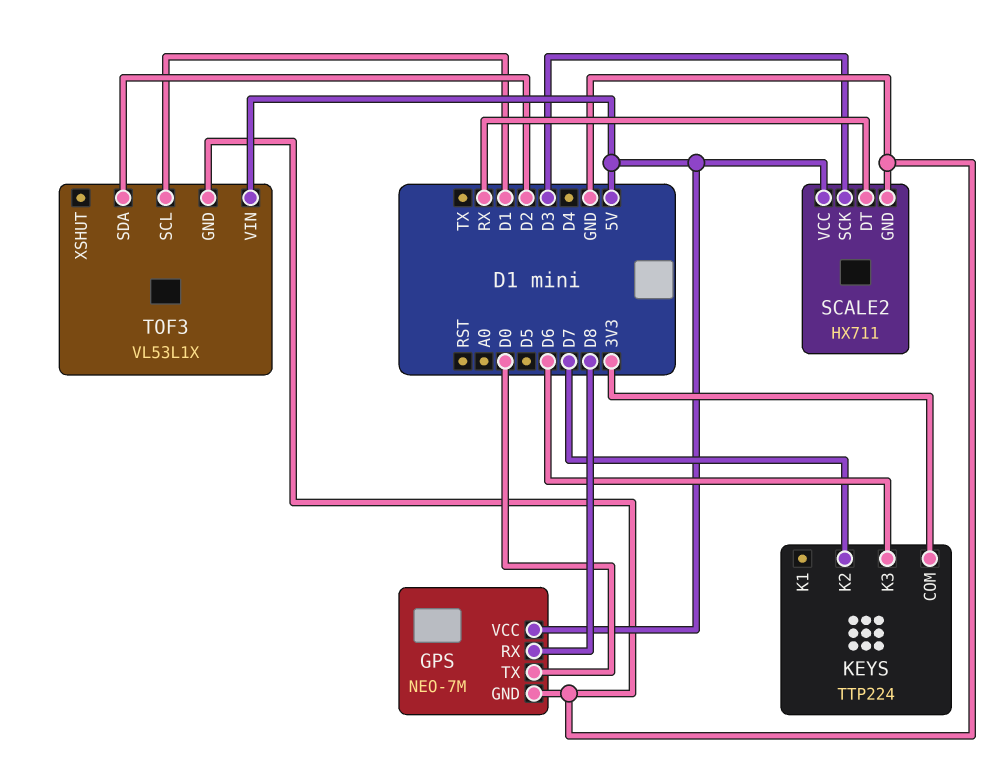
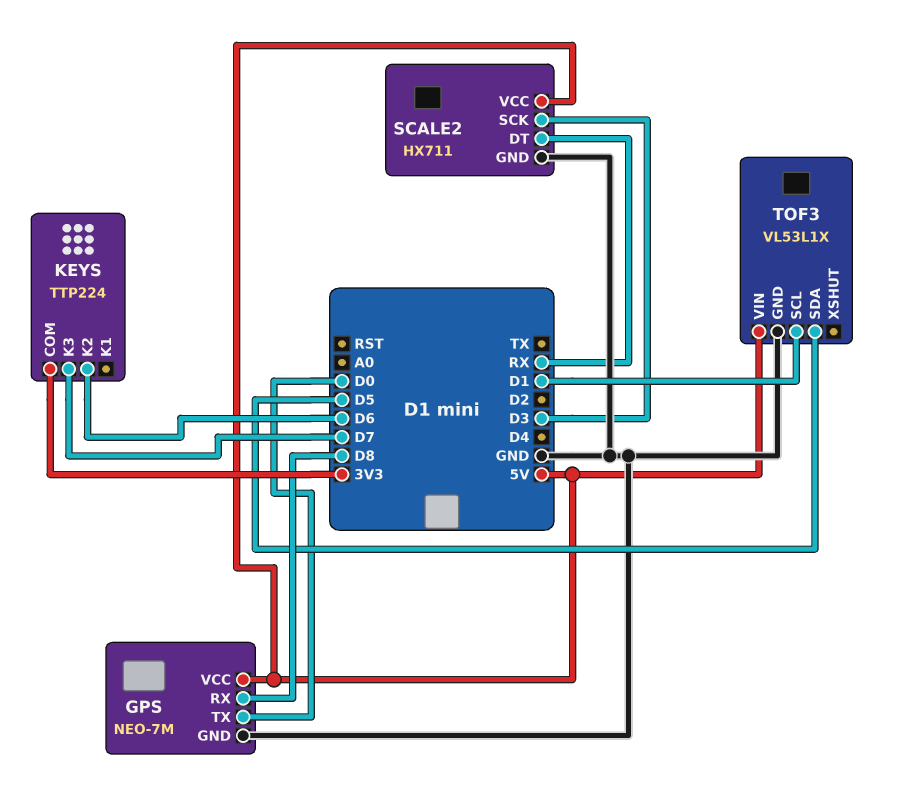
KEYS pin K2: D7 -> D6
KEYS pin K3: D6 -> D7
TOF3 pin SDA: D2 -> D5

